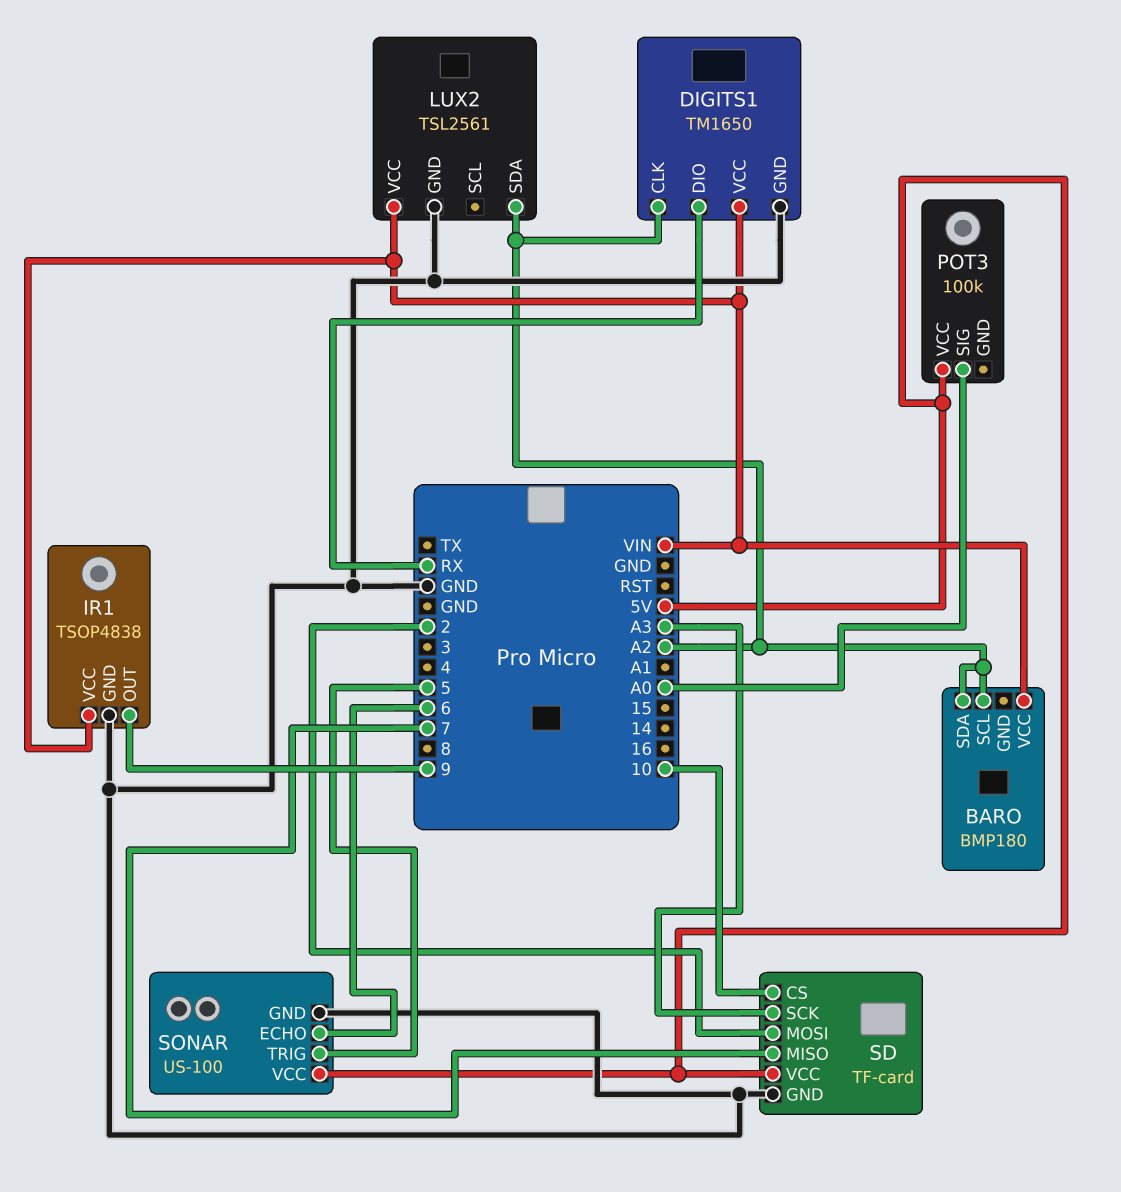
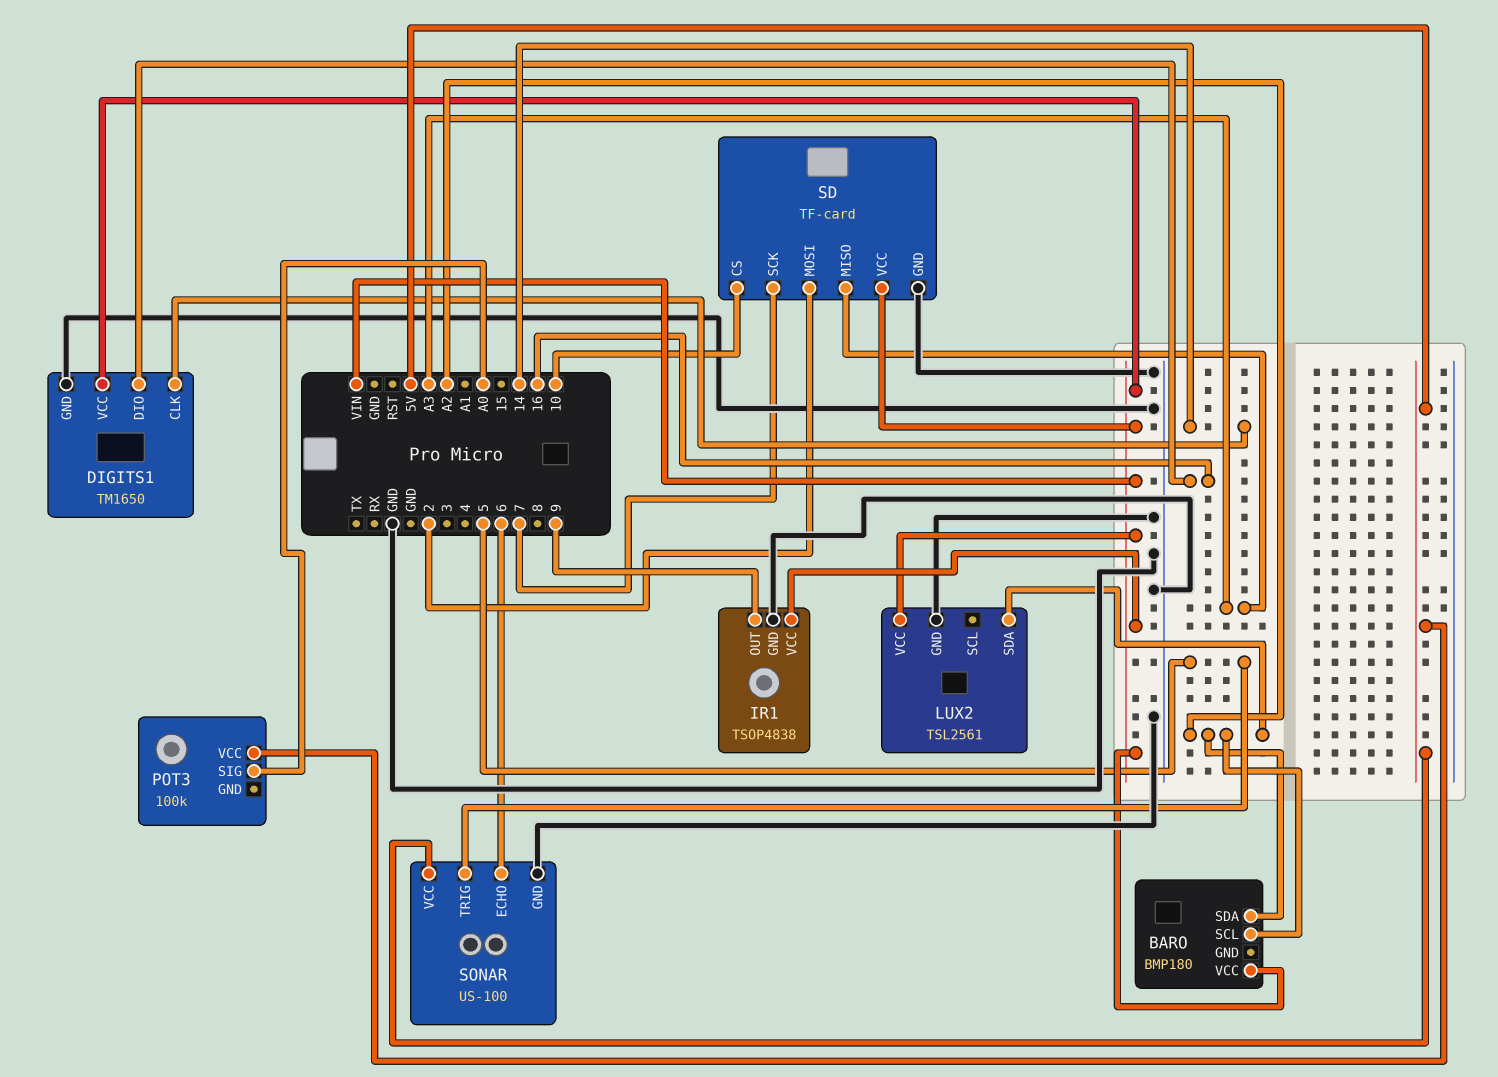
DIGITS1 pin CLK: A2 -> 14
DIGITS1 pin DIO: RX -> 16
SD pin MISO: 7 -> A3
SD pin SCK: A3 -> 7
SD pin VCC: 5V -> VIN

